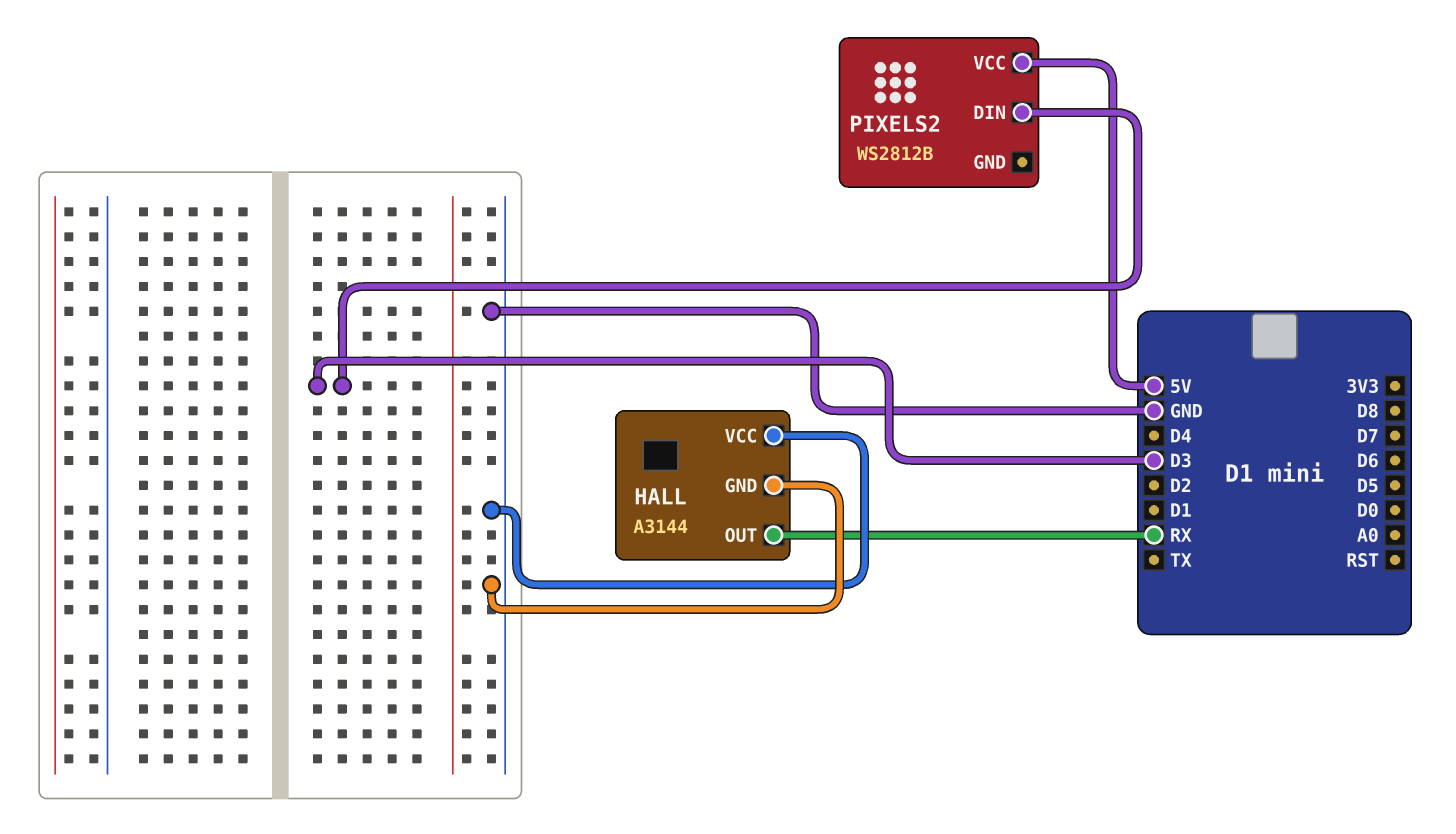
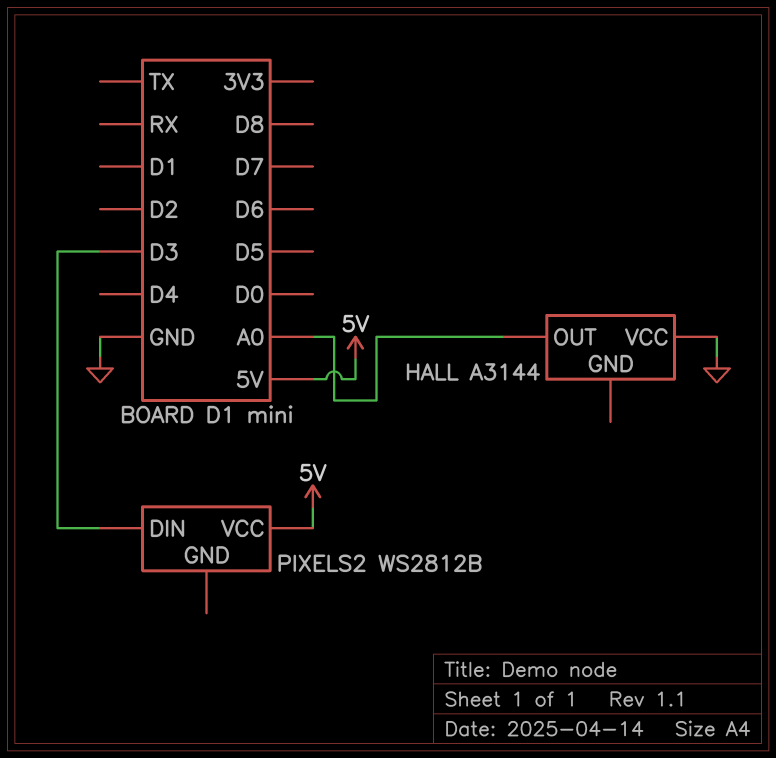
HALL pin GND: GND -> none
HALL pin OUT: RX -> A0

